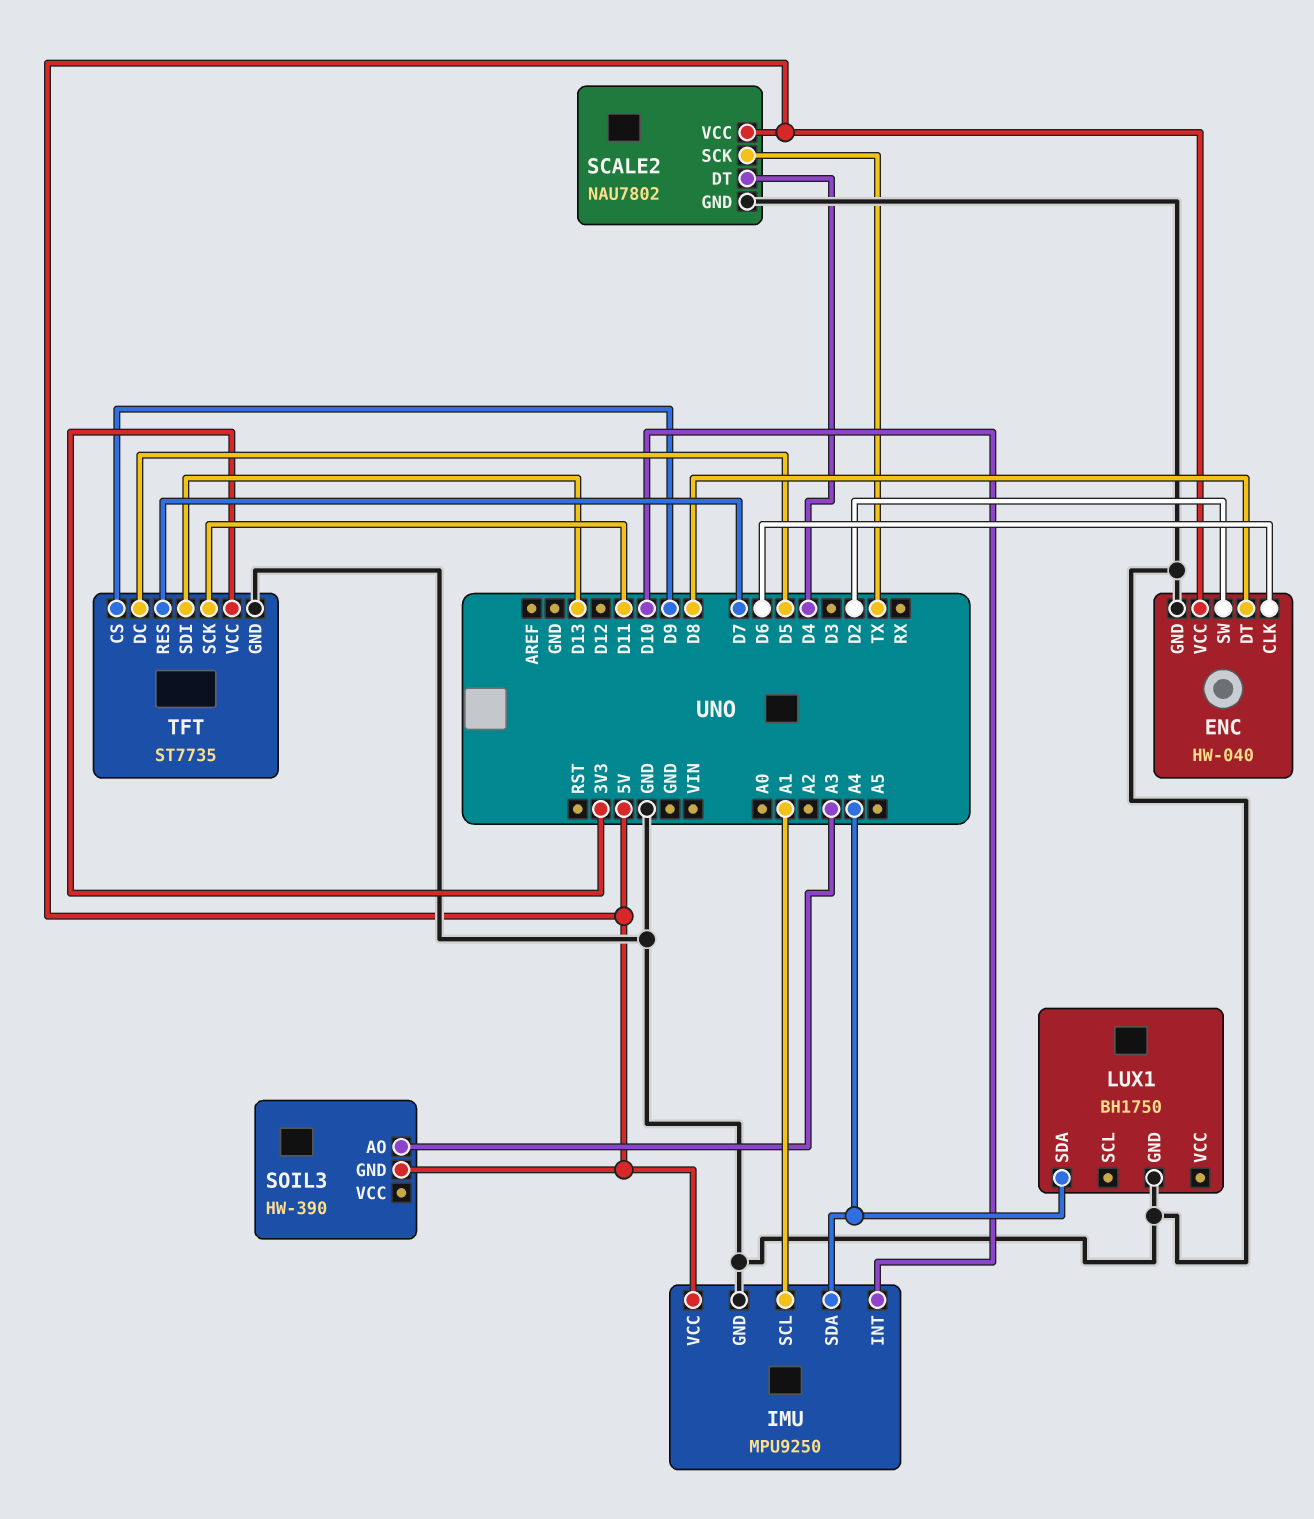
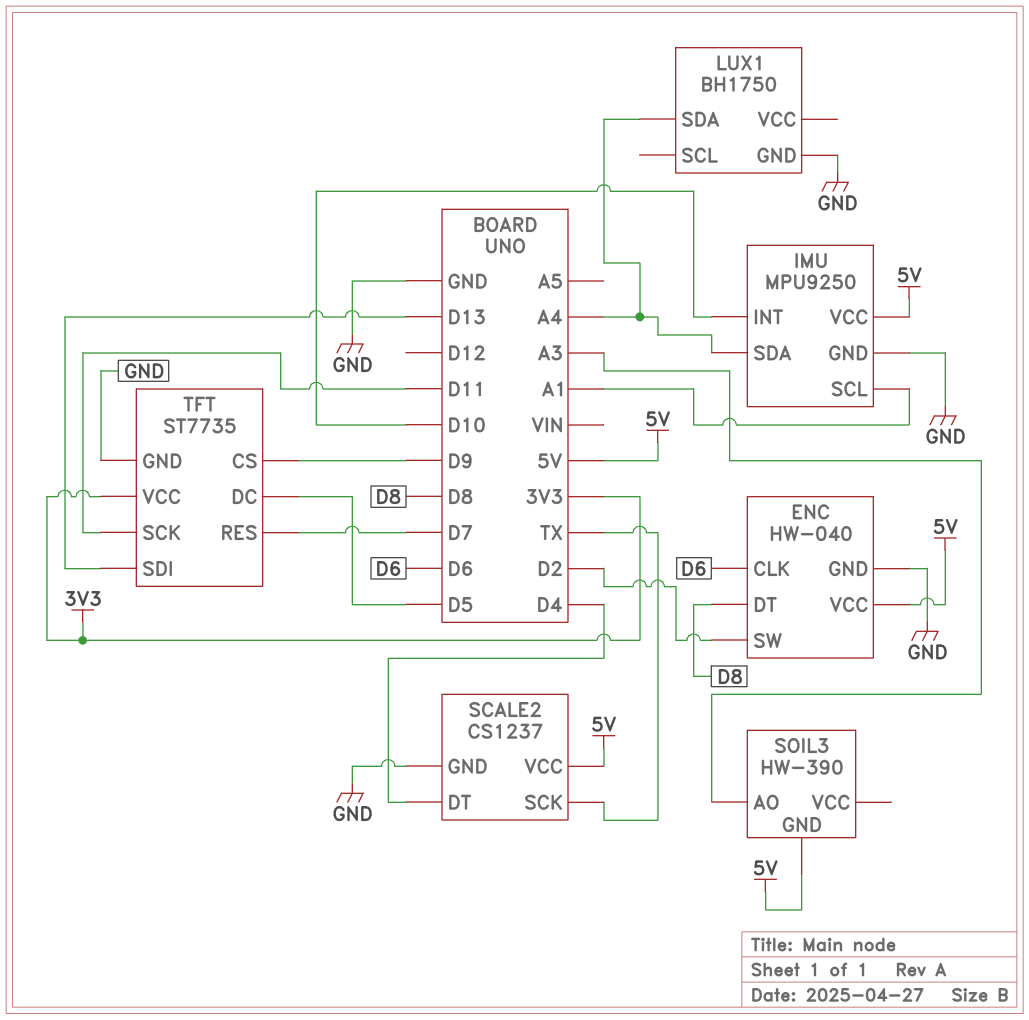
SCALE2: NAU7802 -> CS1237

